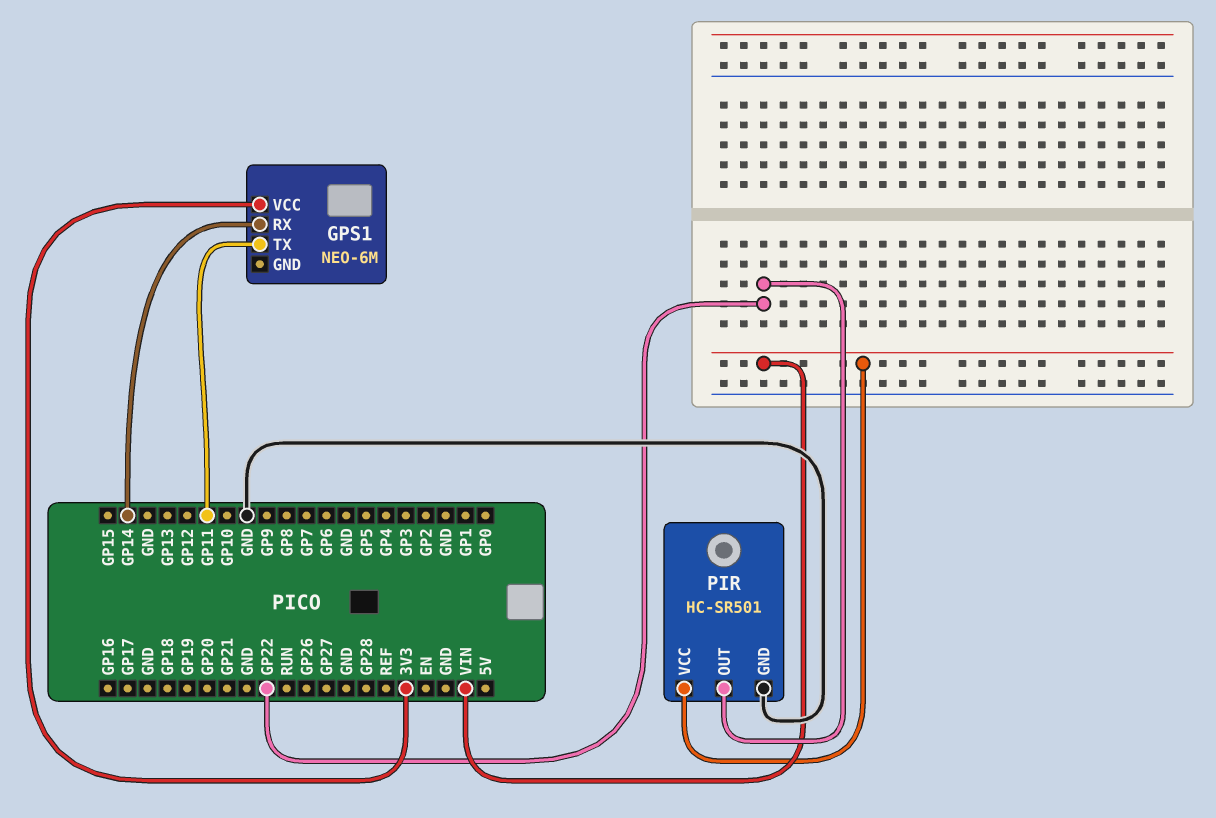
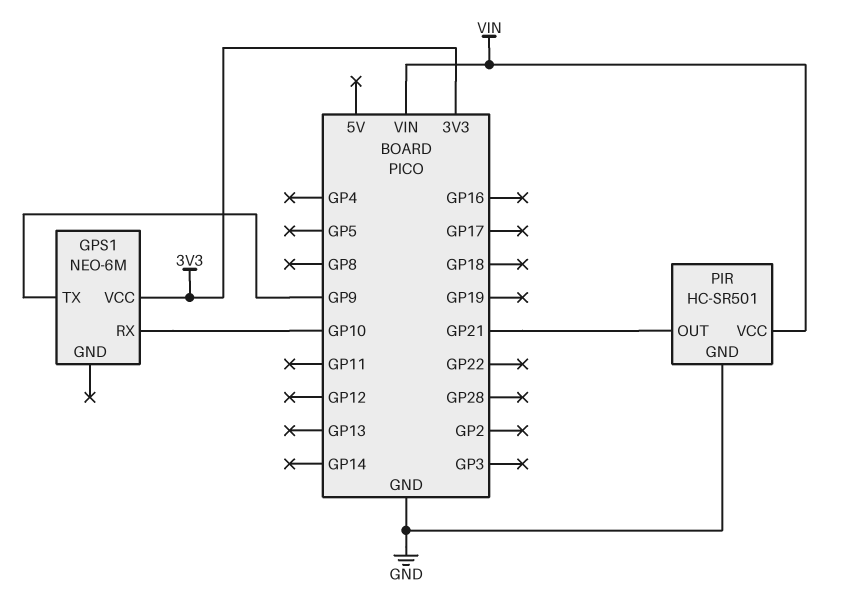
GPS1 pin RX: GP14 -> GP10
GPS1 pin TX: GP11 -> GP9
PIR pin OUT: GP22 -> GP21

